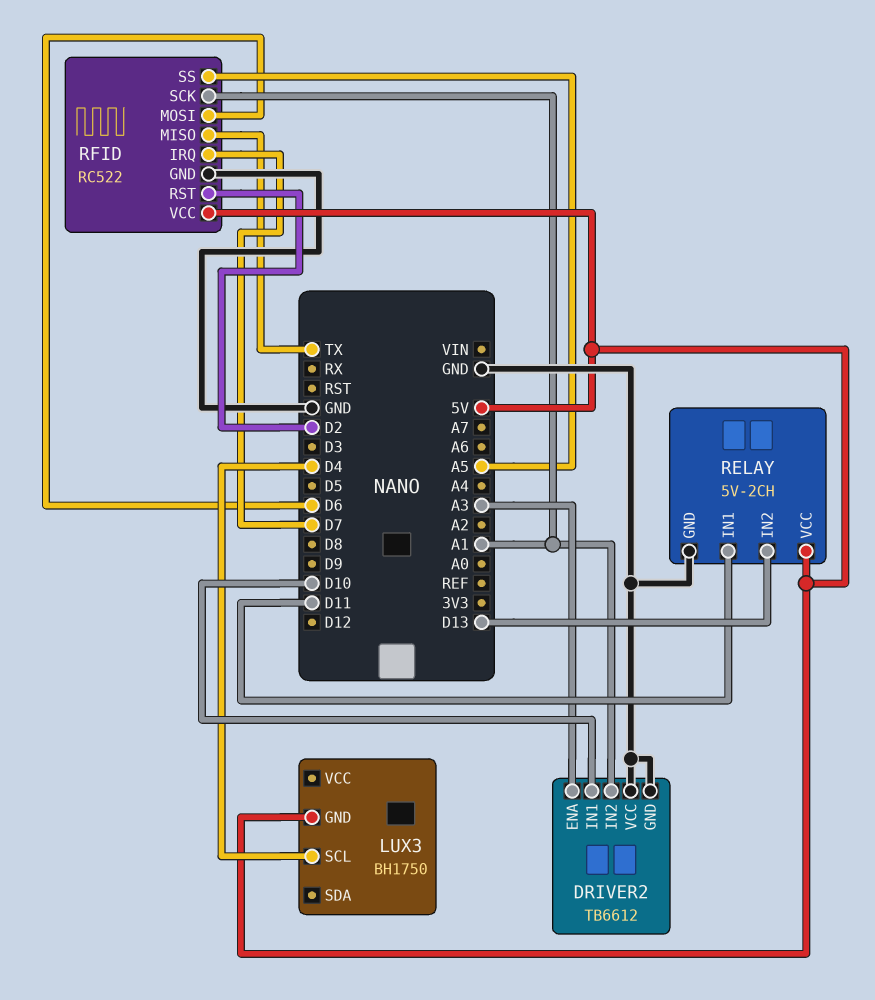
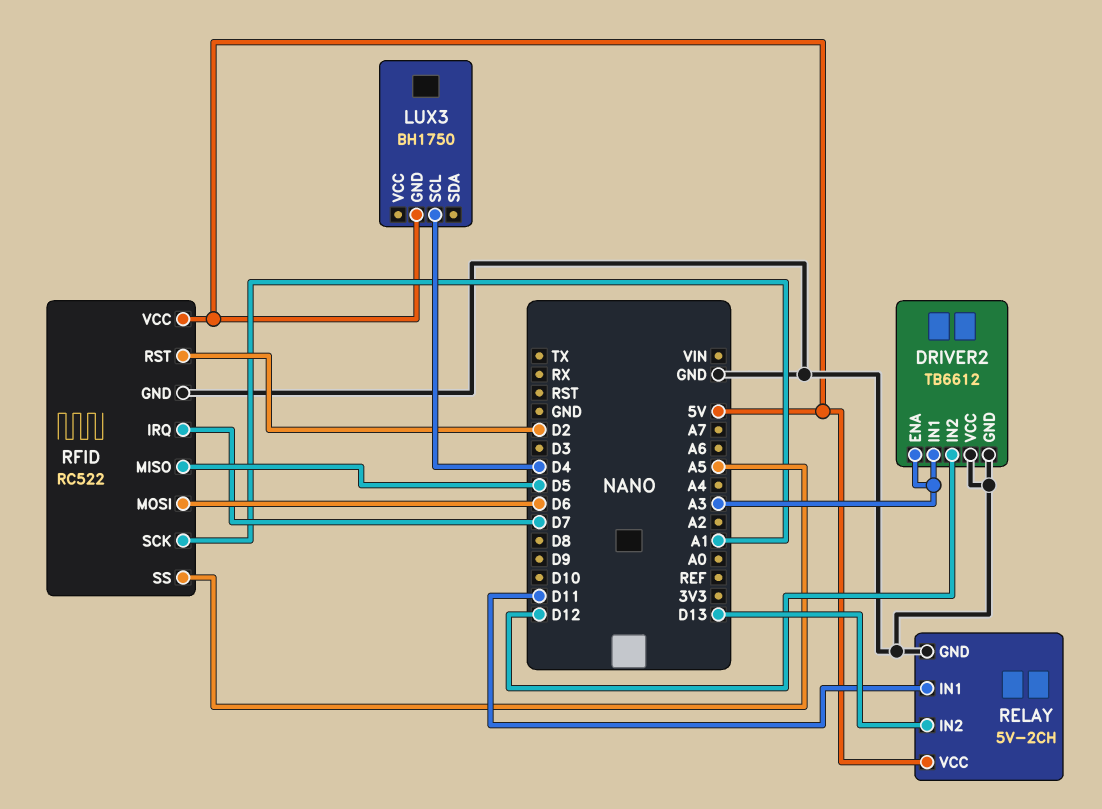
DRIVER2 pin IN1: D10 -> A3
DRIVER2 pin IN2: A1 -> D12
RFID pin MISO: TX -> D5

